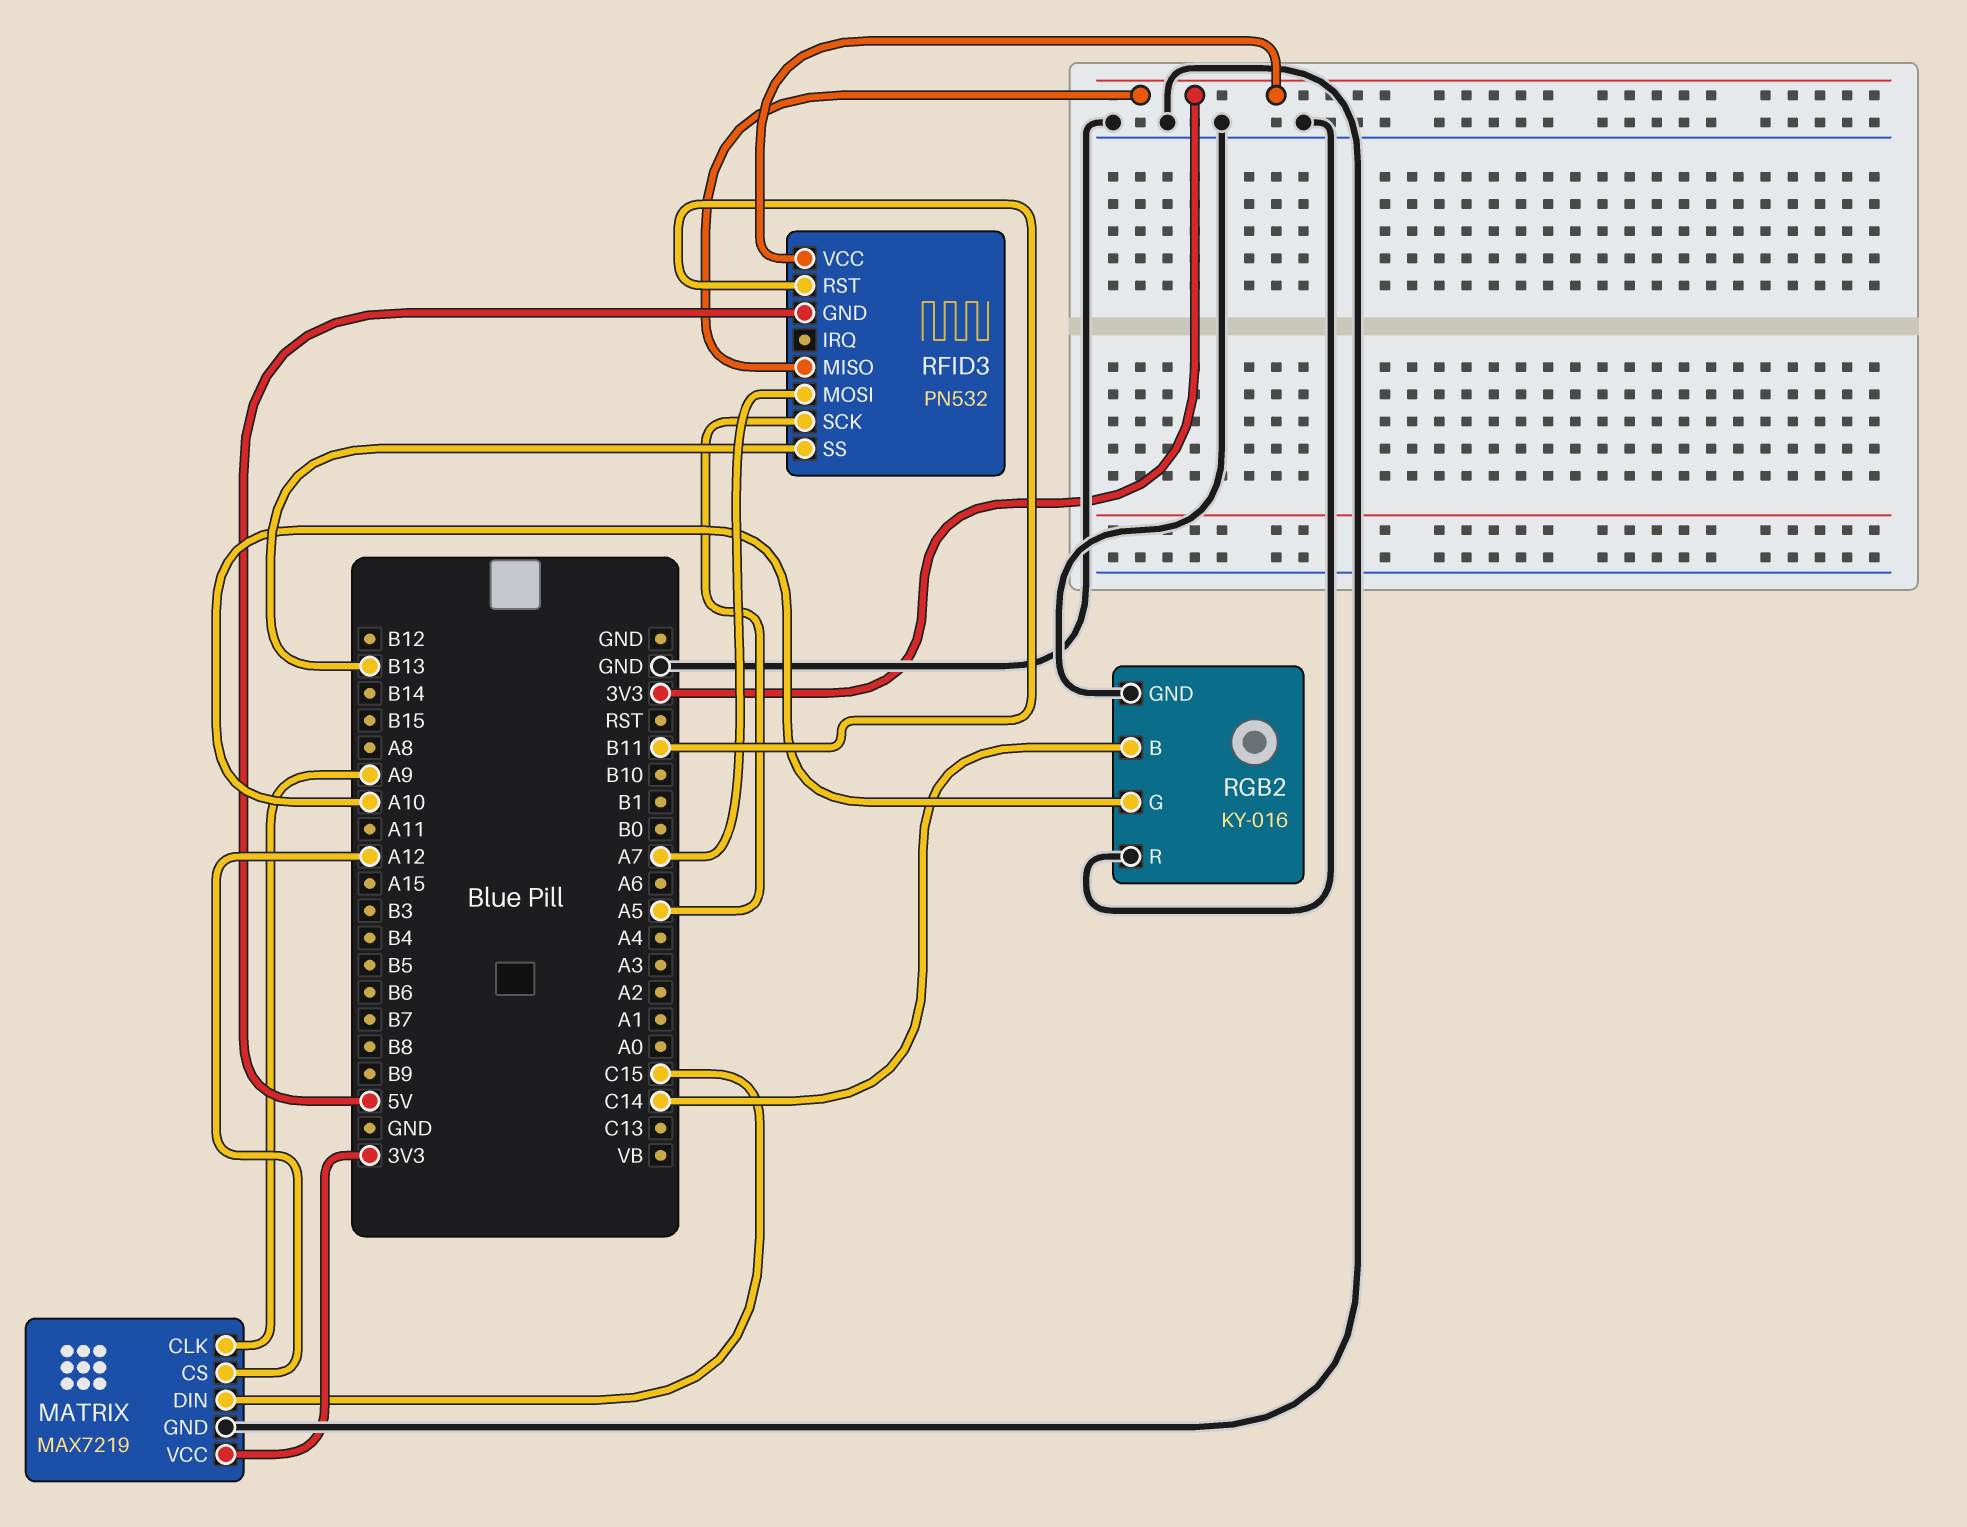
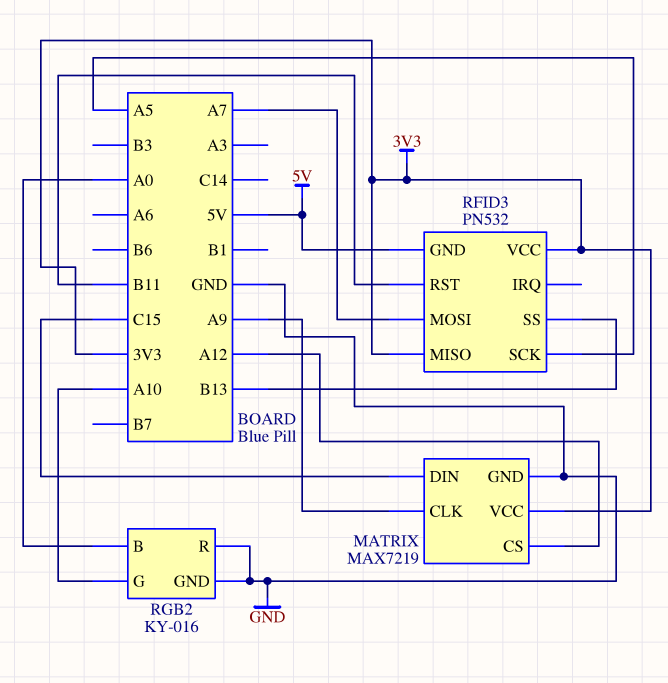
RGB2 pin B: C14 -> A0

